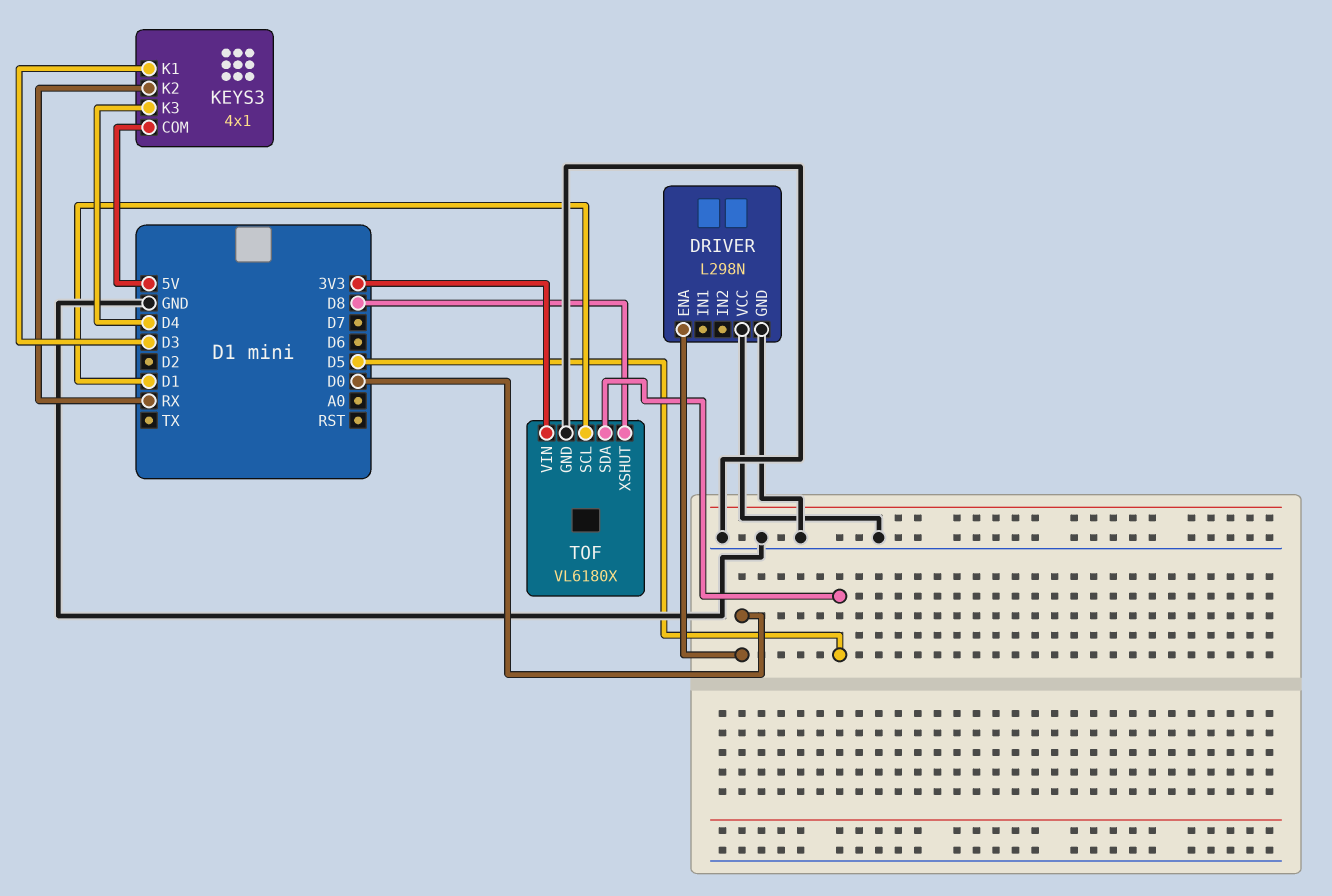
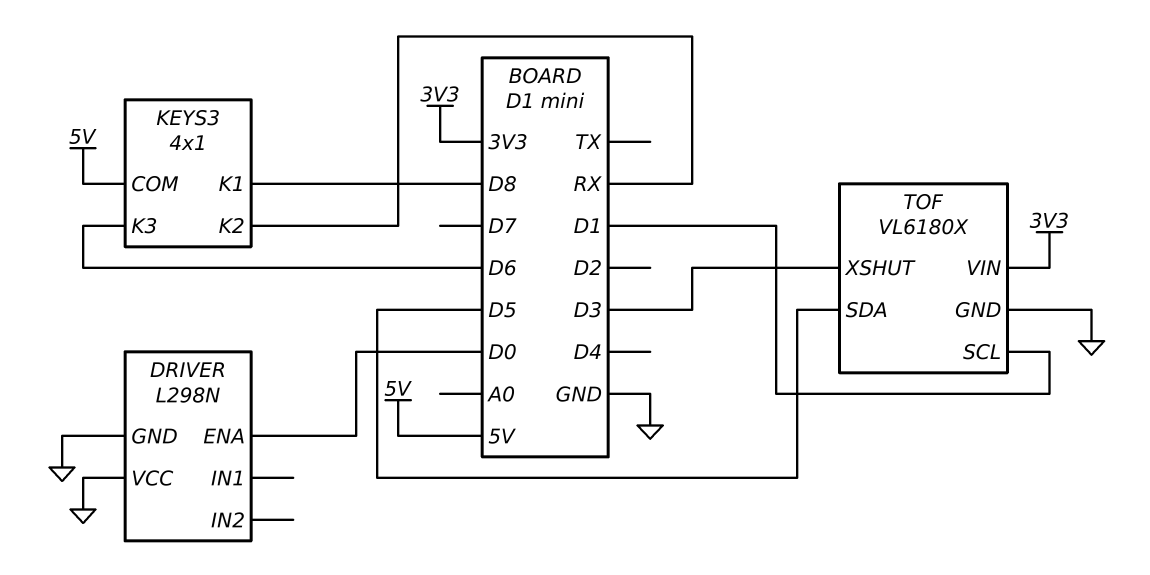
KEYS3 pin K1: D3 -> D8
KEYS3 pin K3: D4 -> D6
TOF pin XSHUT: D8 -> D3

